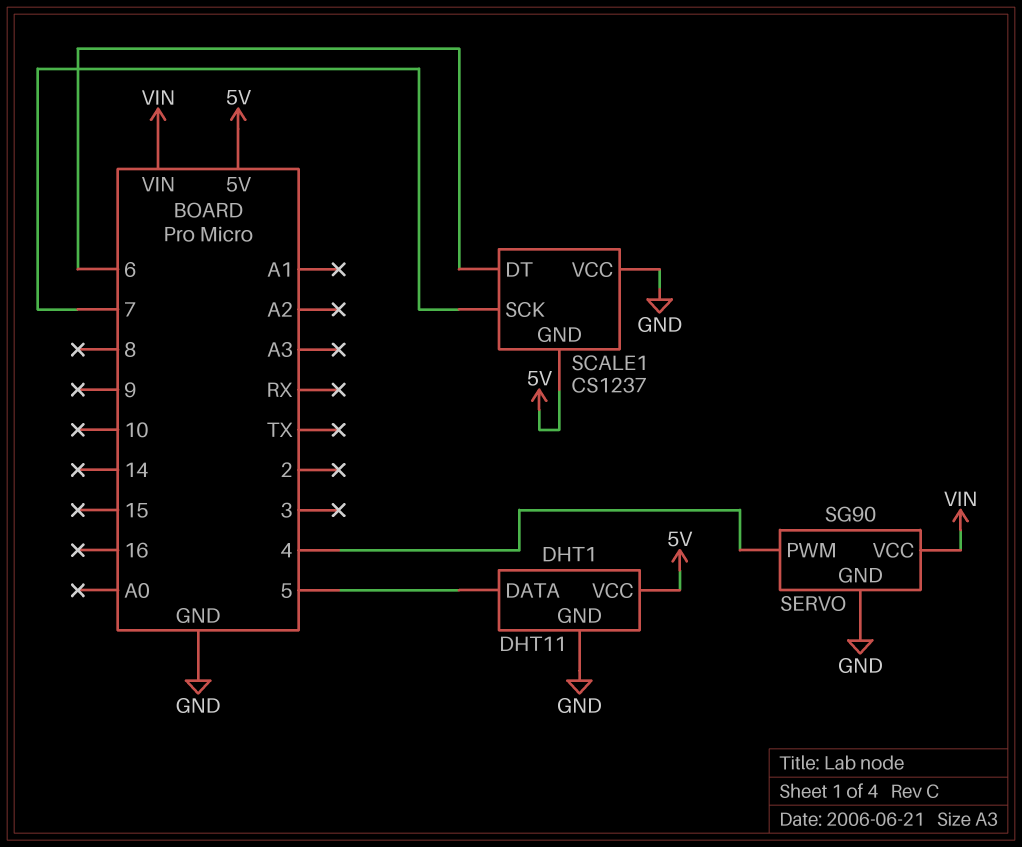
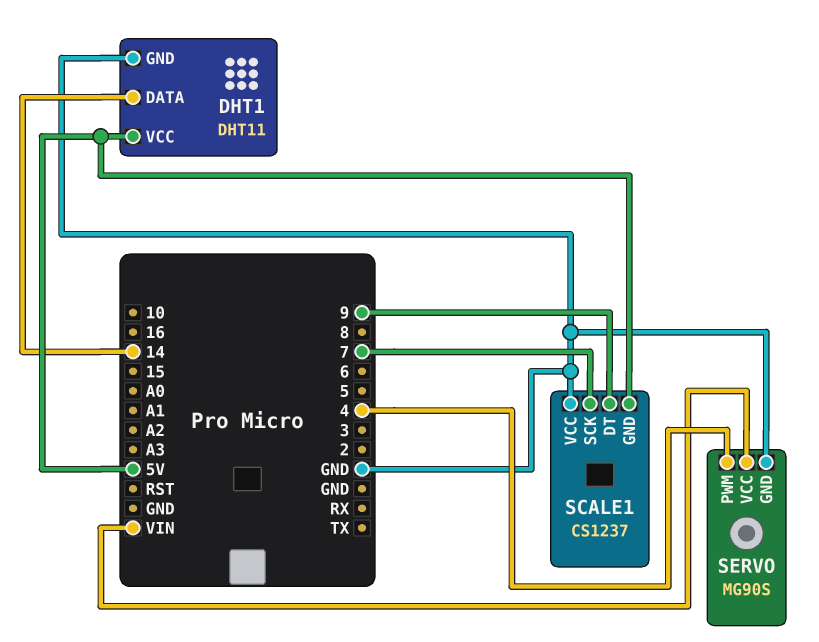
DHT1 pin DATA: 5 -> 14
SCALE1 pin DT: 6 -> 9
SERVO: SG90 -> MG90S

